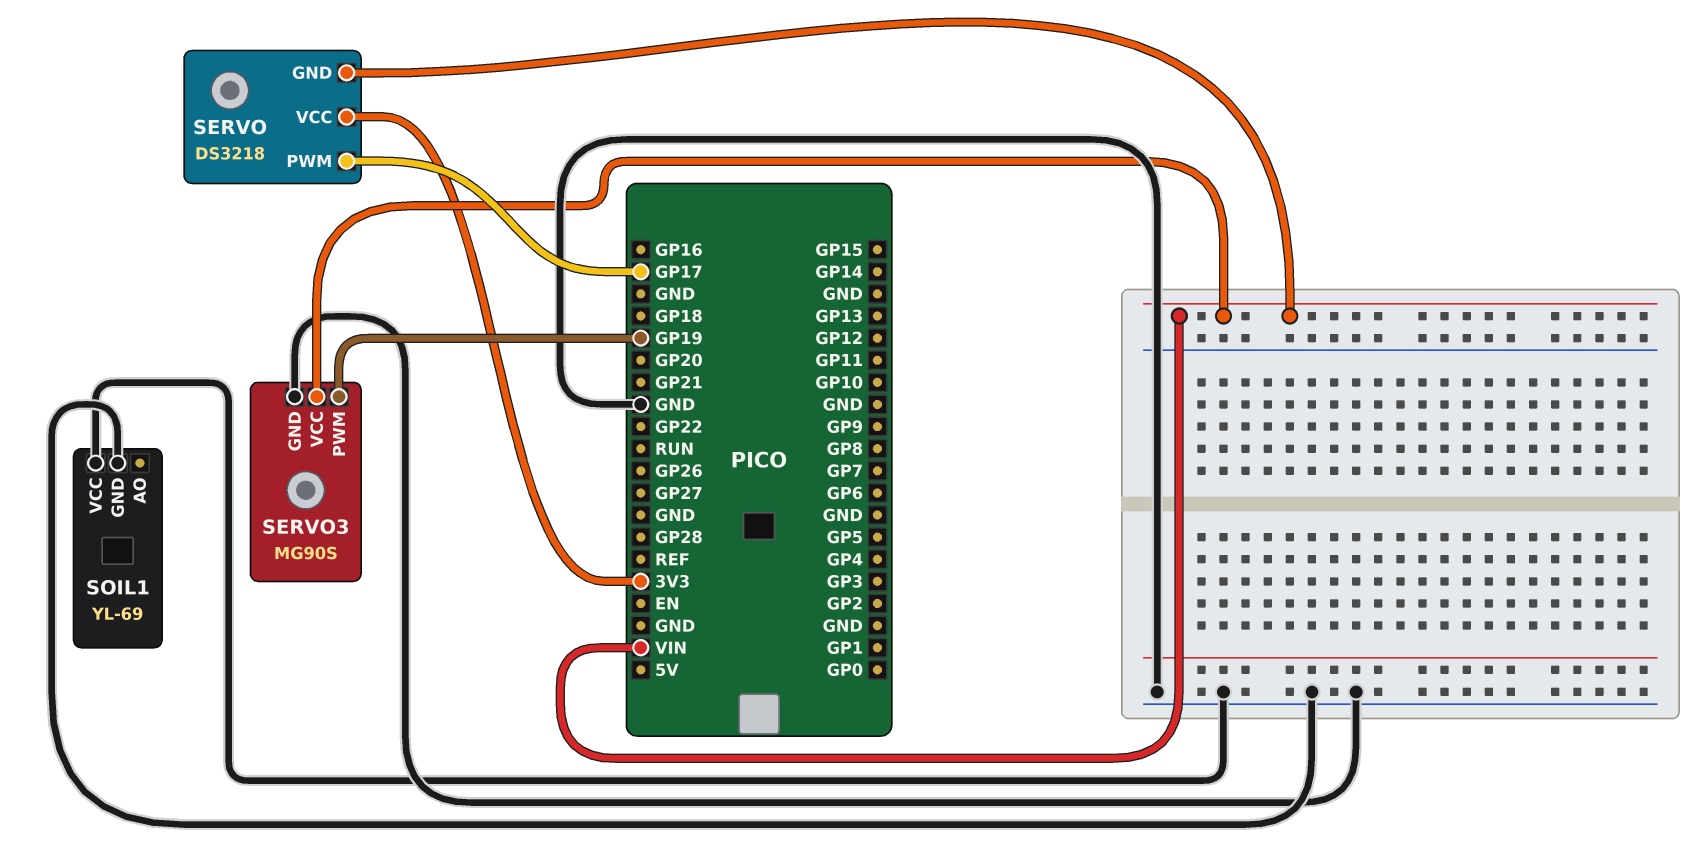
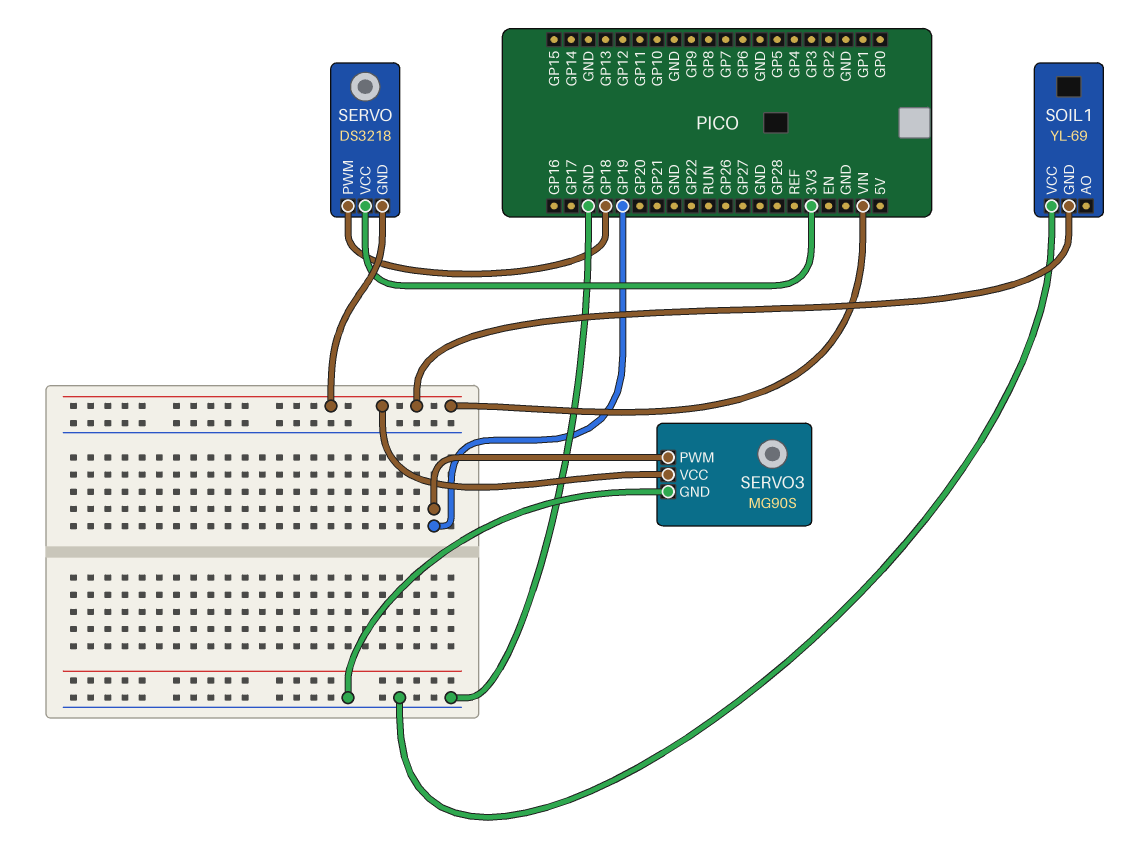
SERVO pin PWM: GP17 -> GP18
SOIL1 pin GND: GND -> VIN

